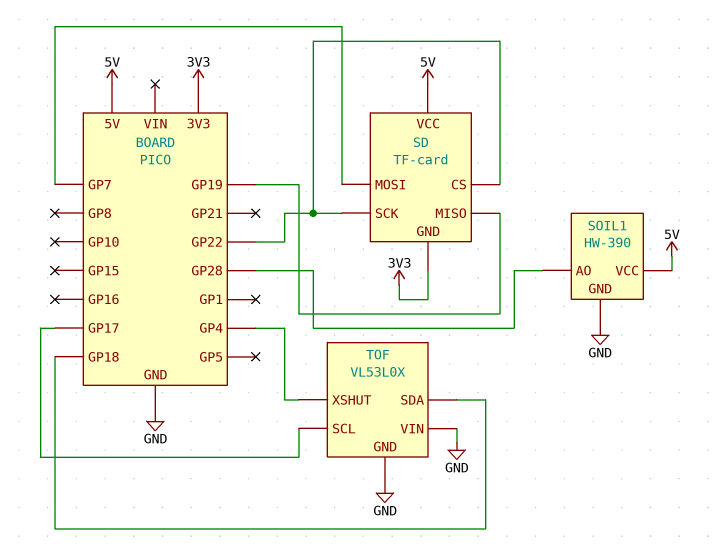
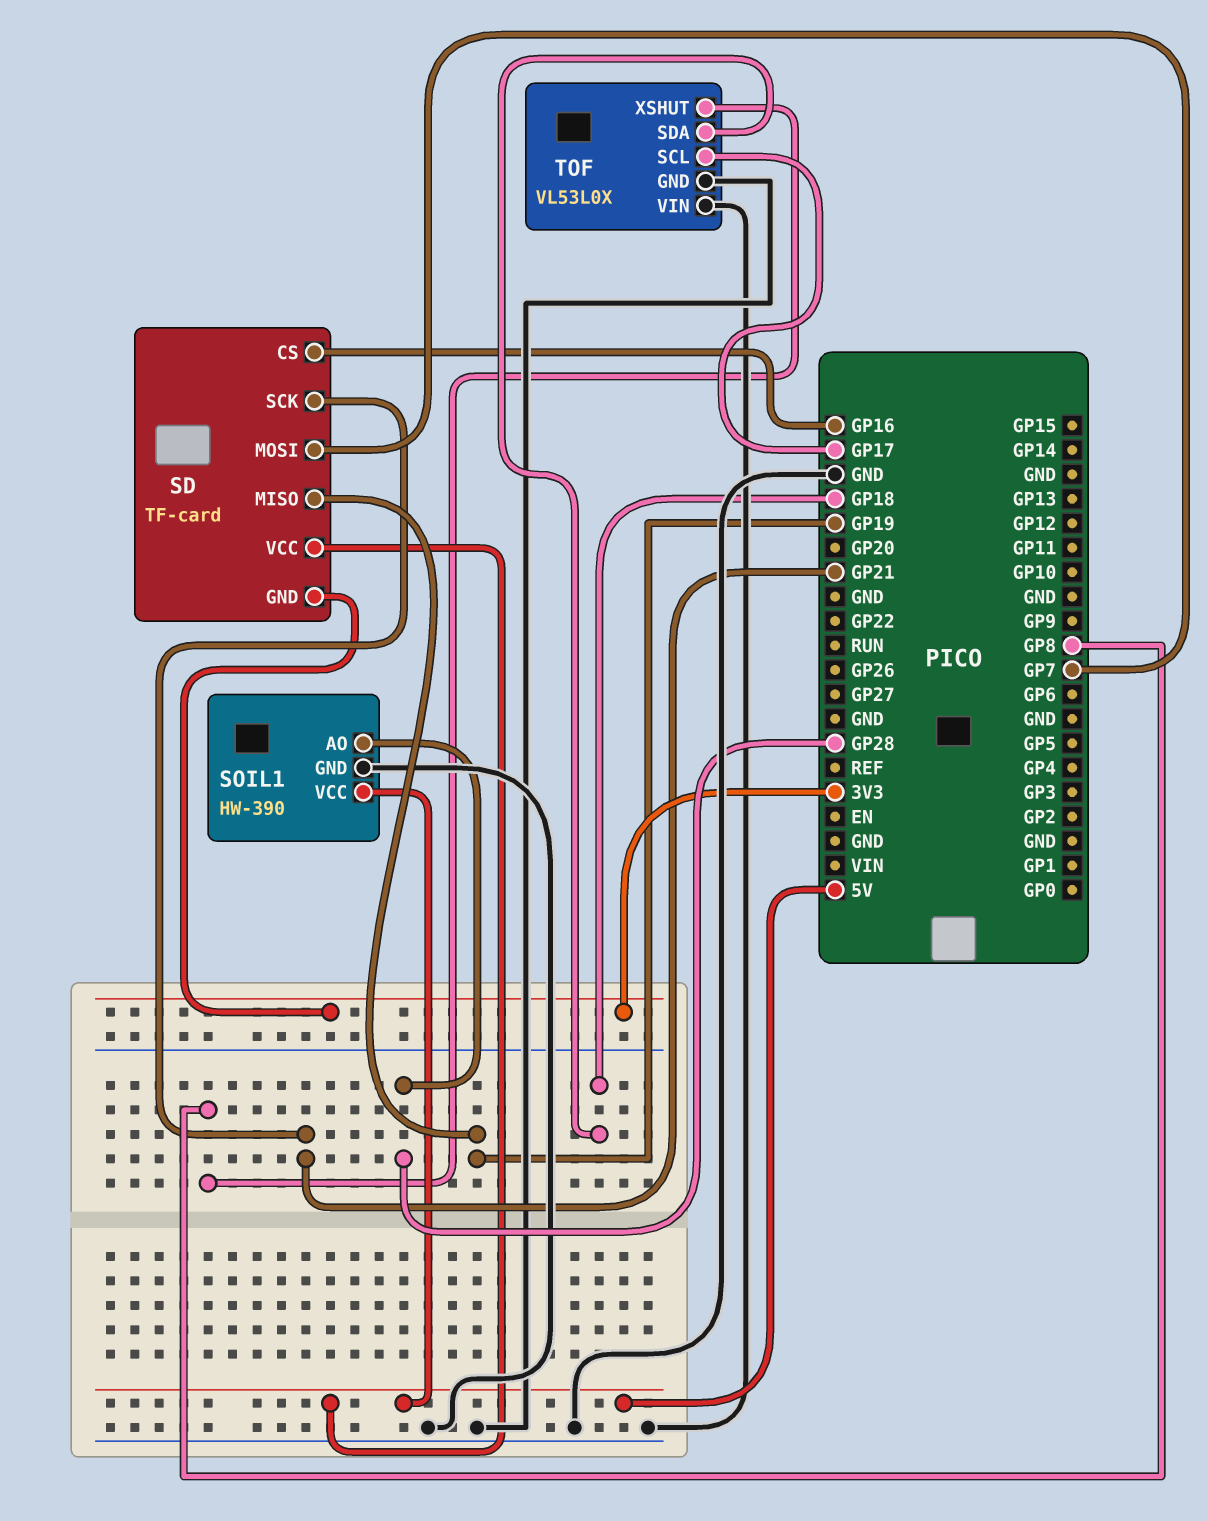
SD pin CS: GP22 -> GP16
SD pin SCK: GP22 -> GP21
TOF pin XSHUT: GP4 -> GP8

